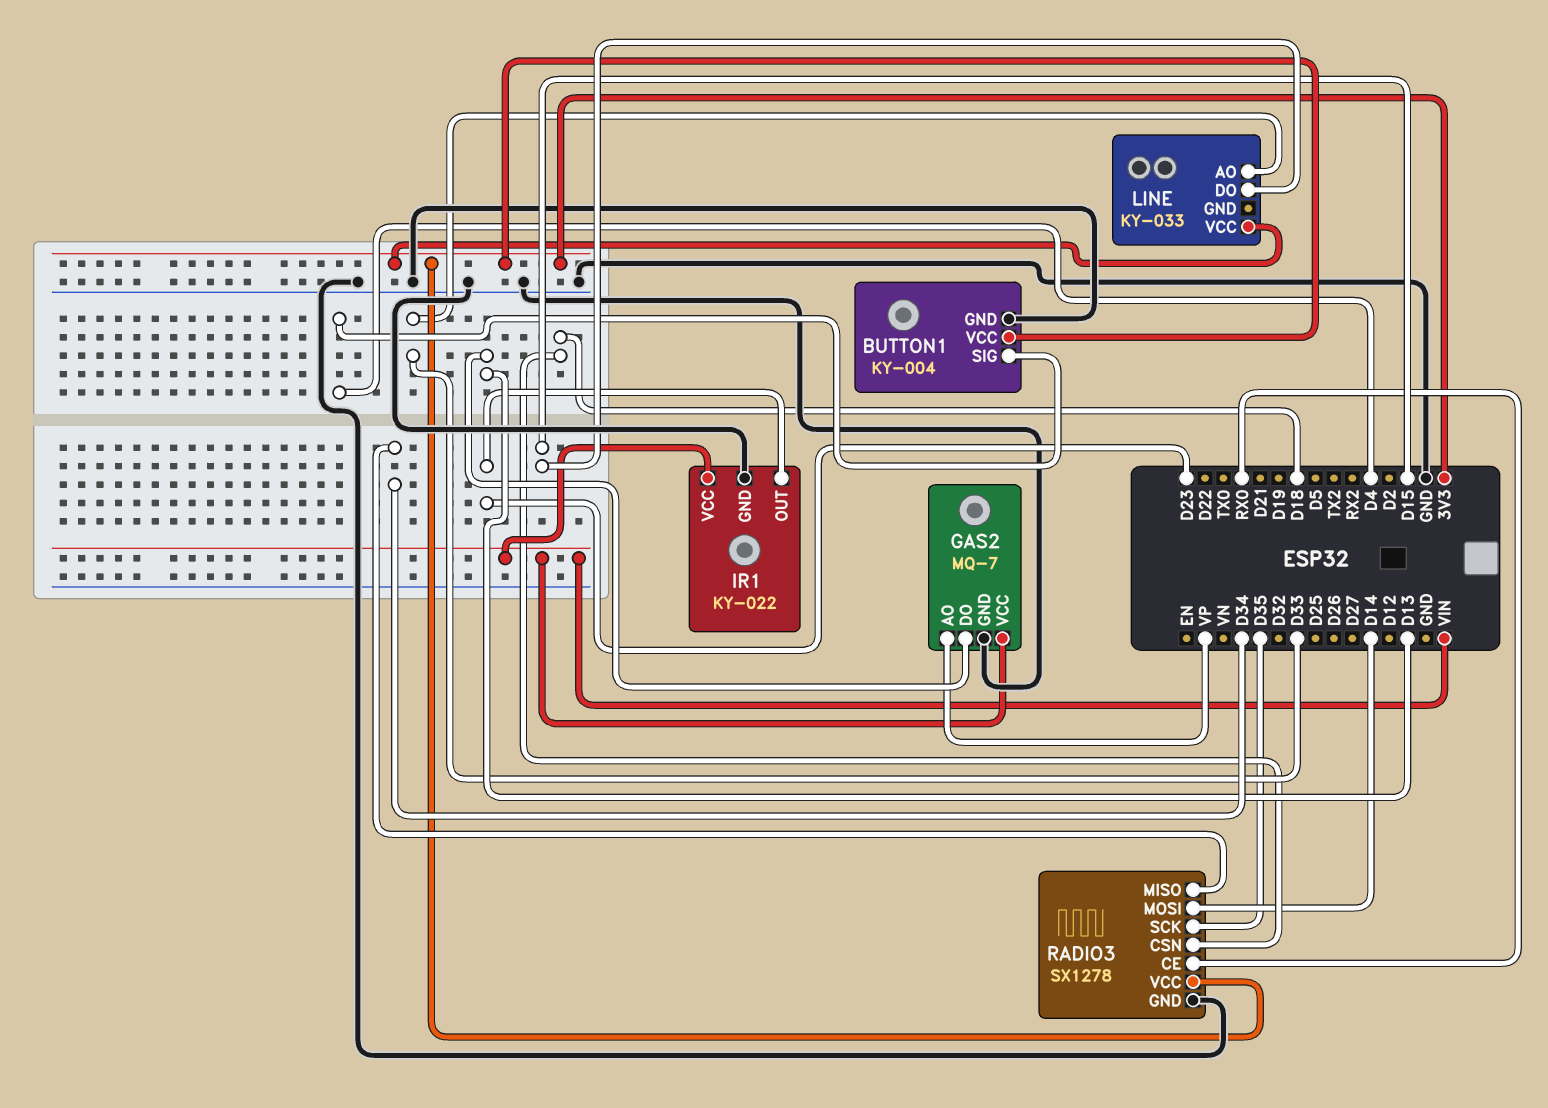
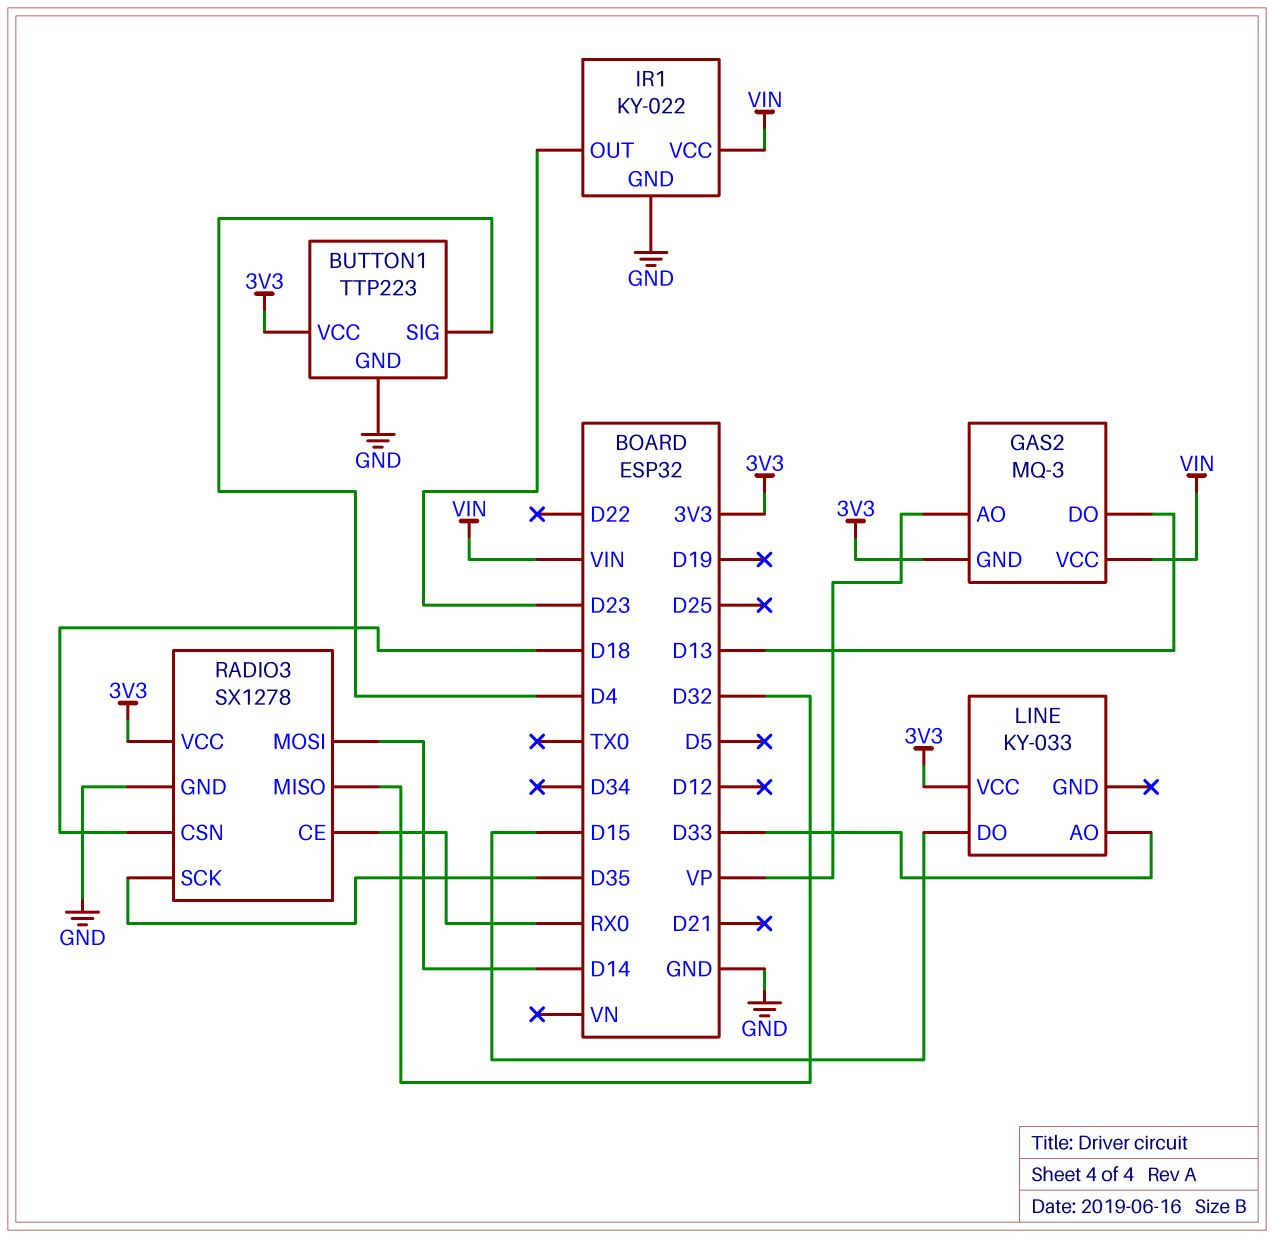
BUTTON1: KY-004 -> TTP223
GAS2: MQ-7 -> MQ-3
GAS2 pin GND: GND -> 3V3
RADIO3 pin MISO: D34 -> D32

